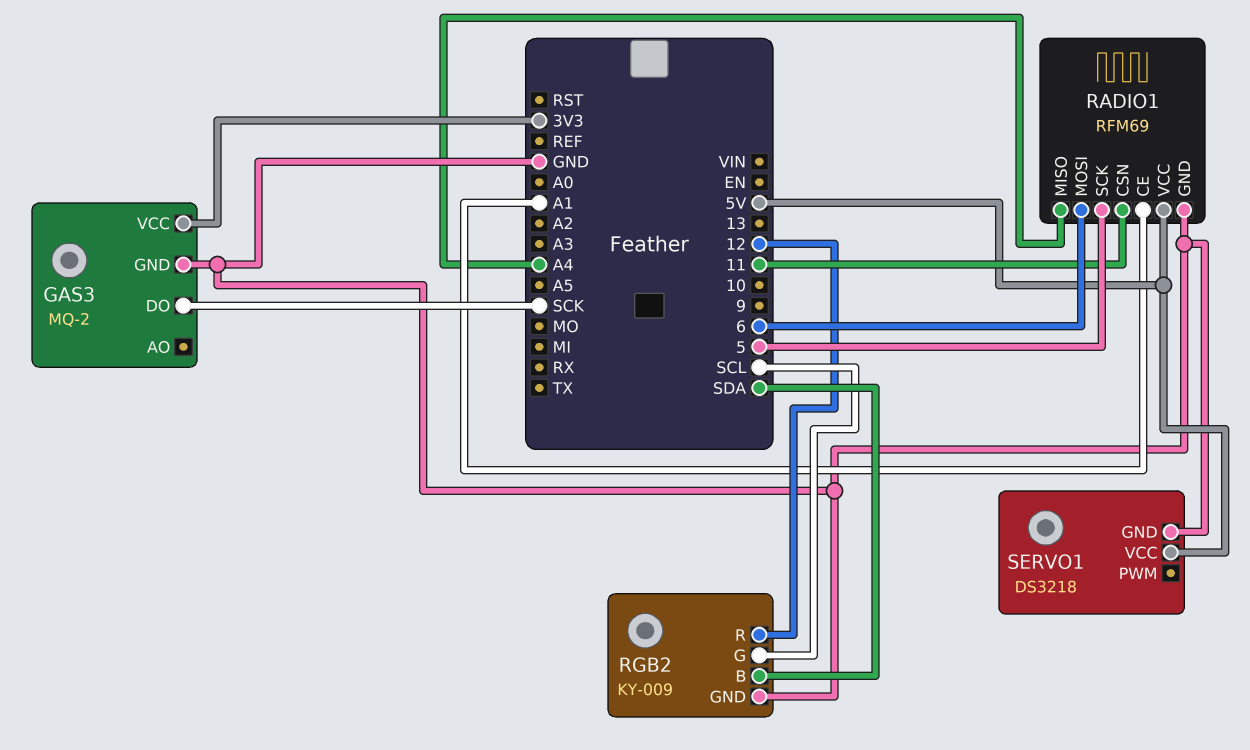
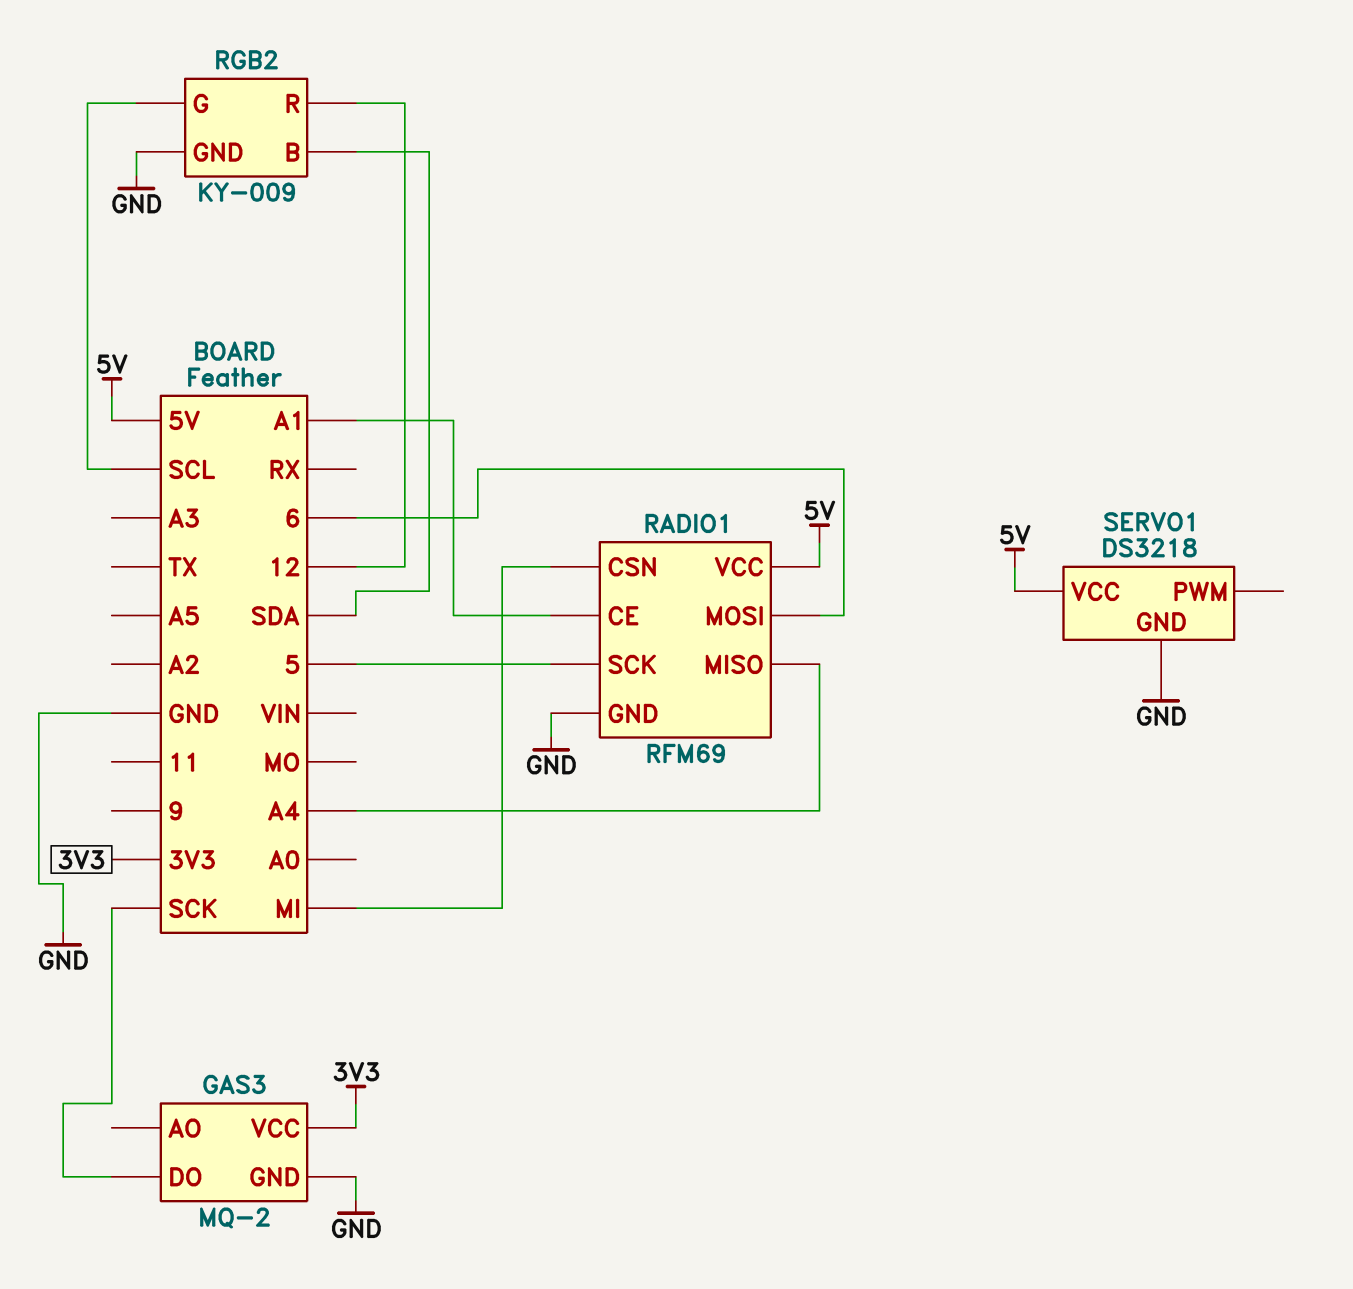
RADIO1 pin CSN: 11 -> MI

